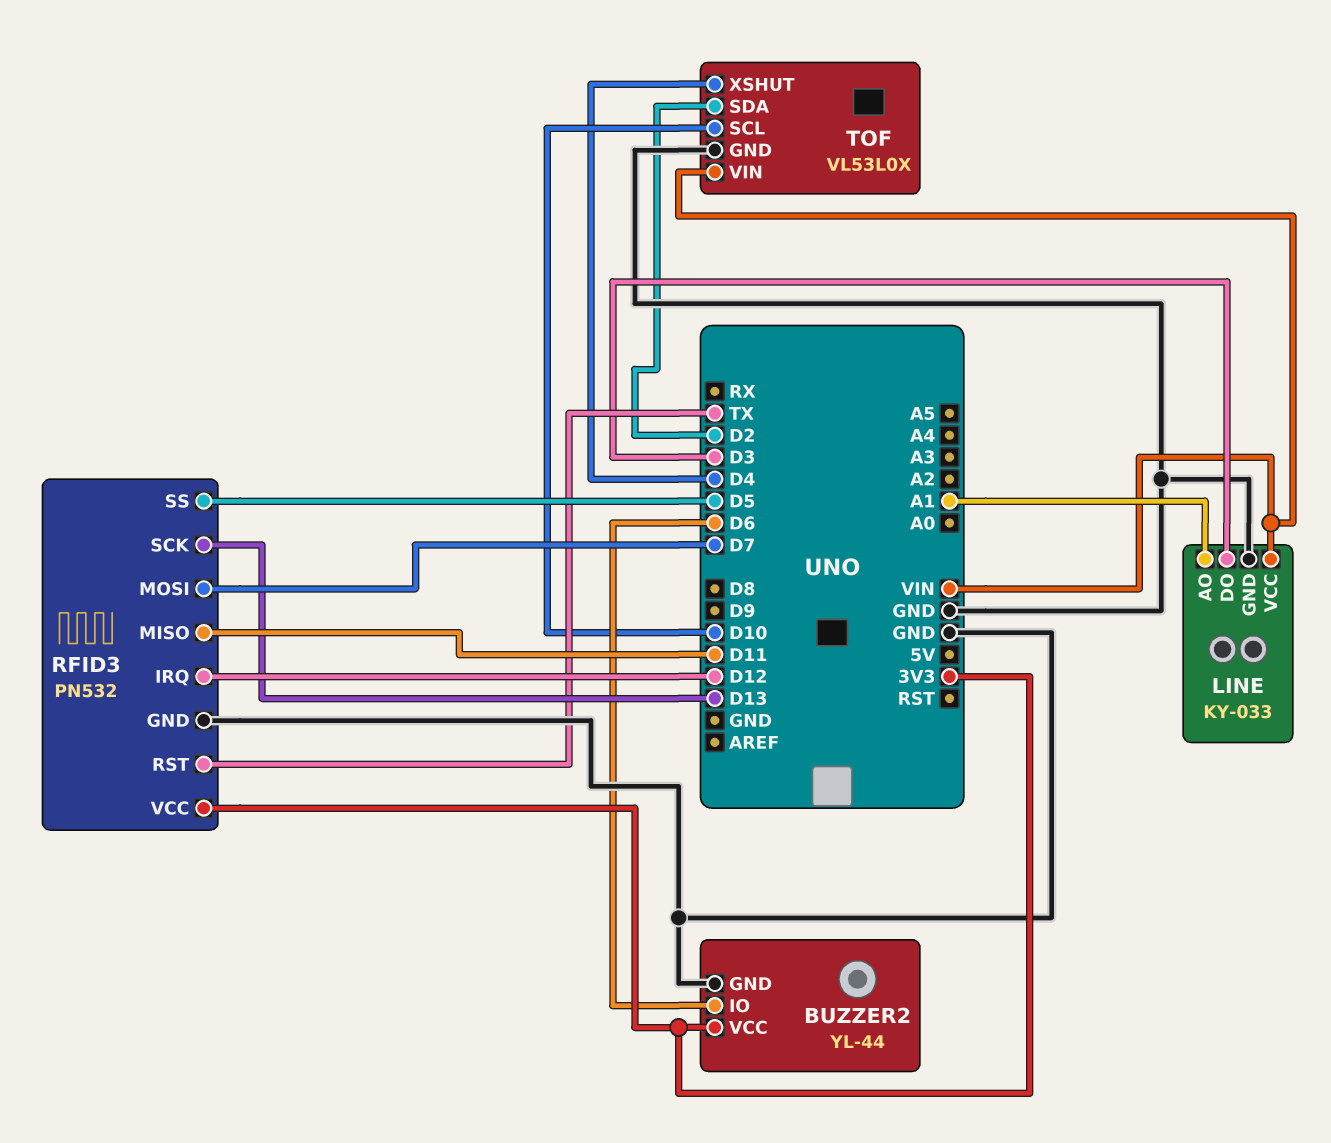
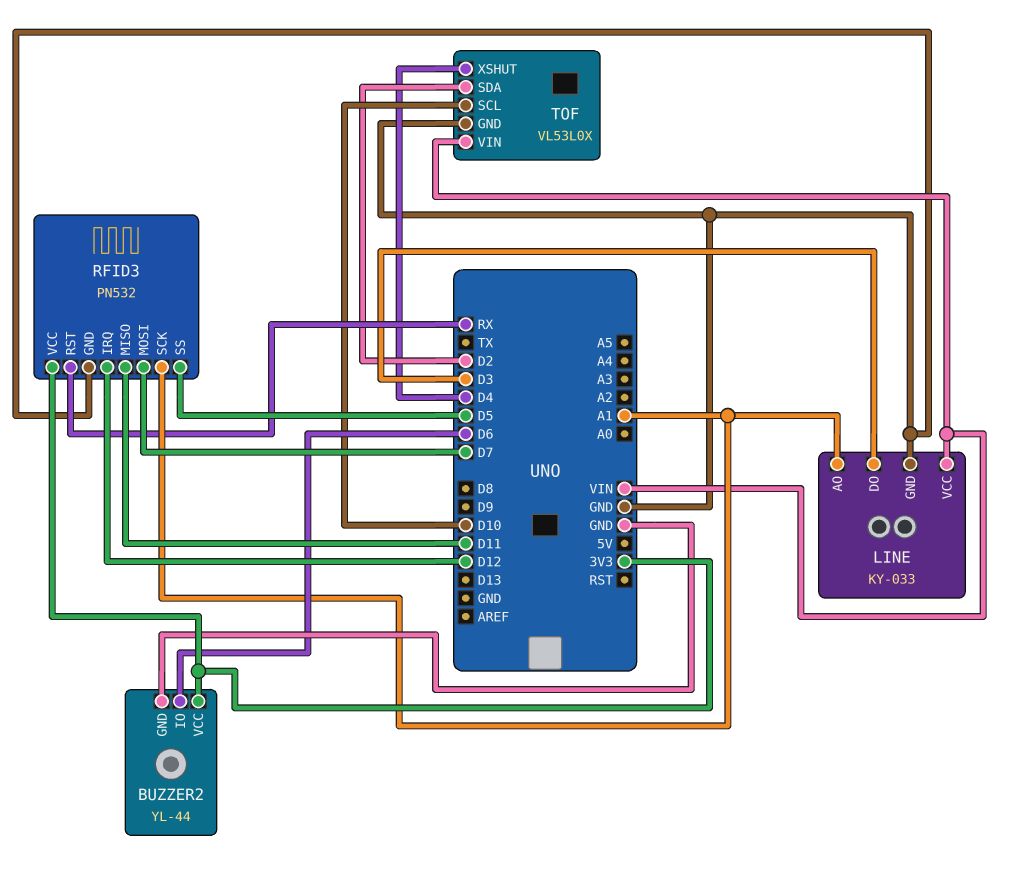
RFID3 pin RST: TX -> RX
RFID3 pin SCK: D13 -> A1

